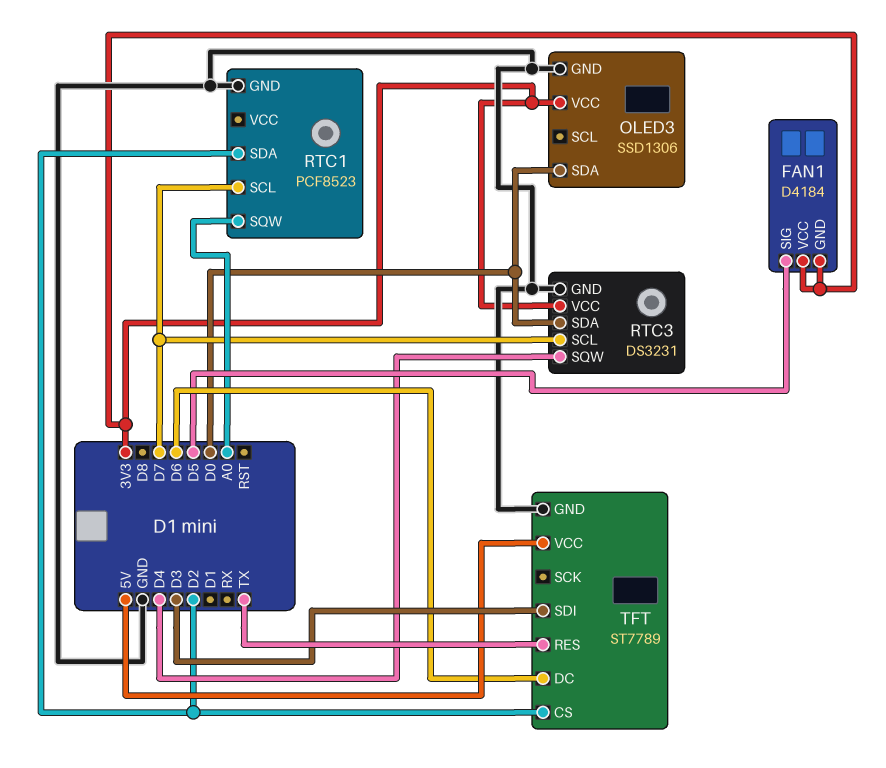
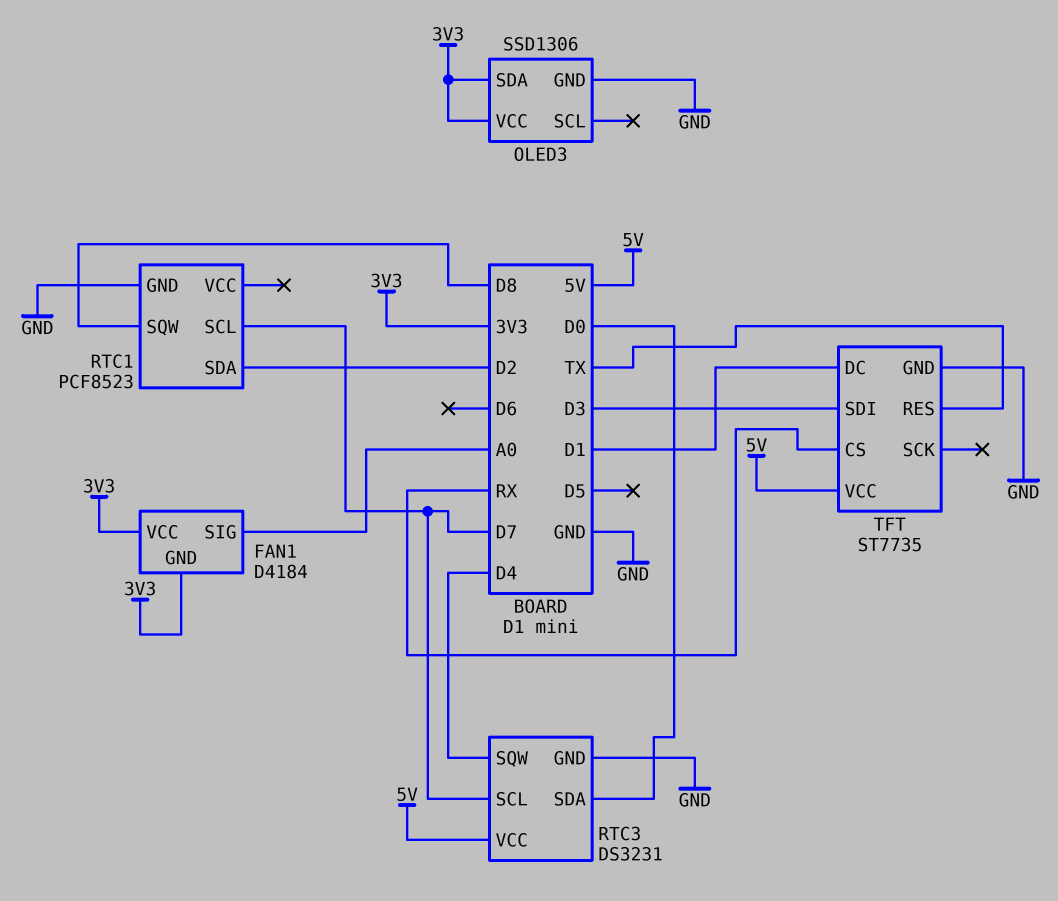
FAN1 pin SIG: D5 -> A0
OLED3 pin SDA: D0 -> 3V3
RTC1 pin SQW: A0 -> D8
RTC3 pin VCC: 3V3 -> 5V
TFT: ST7789 -> ST7735
TFT pin CS: D2 -> RX
TFT pin DC: D6 -> D1

